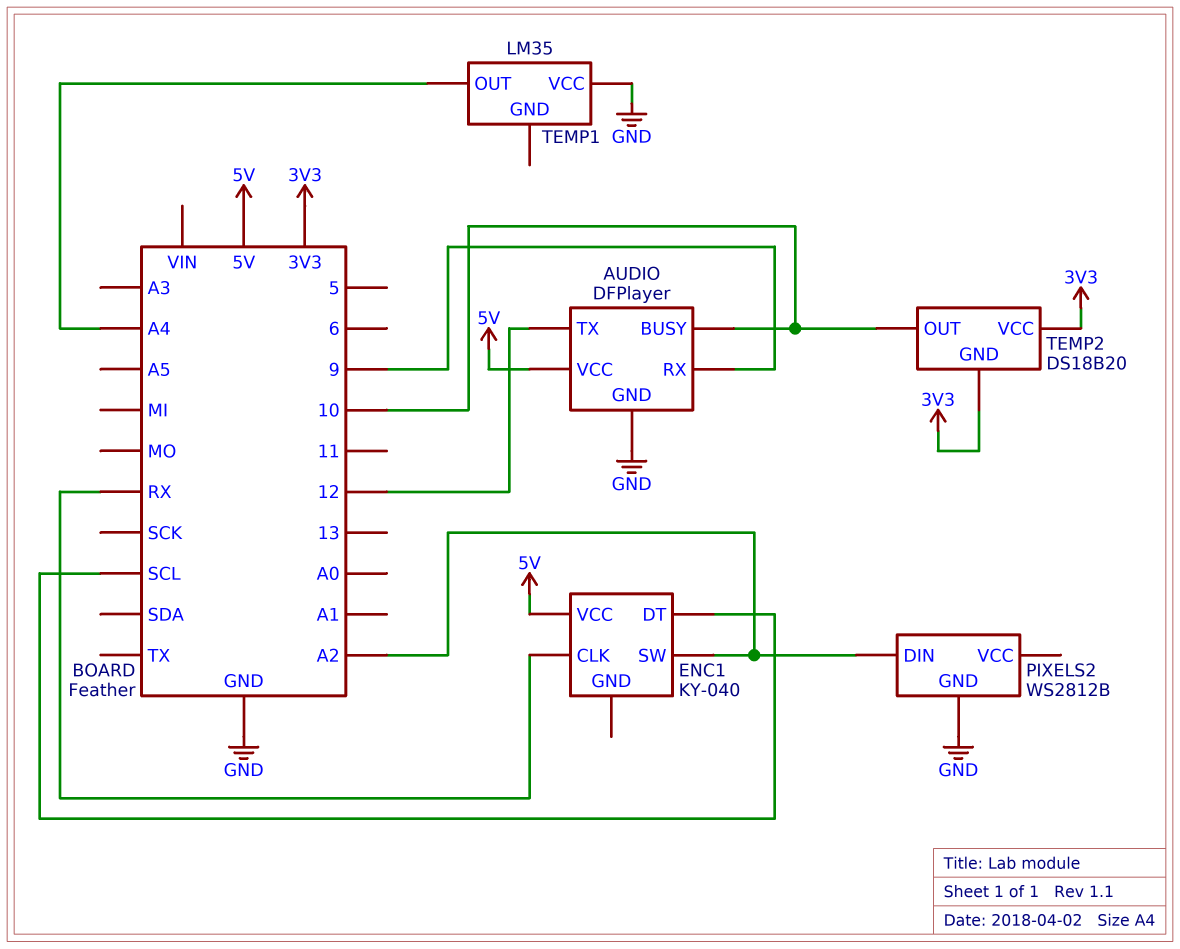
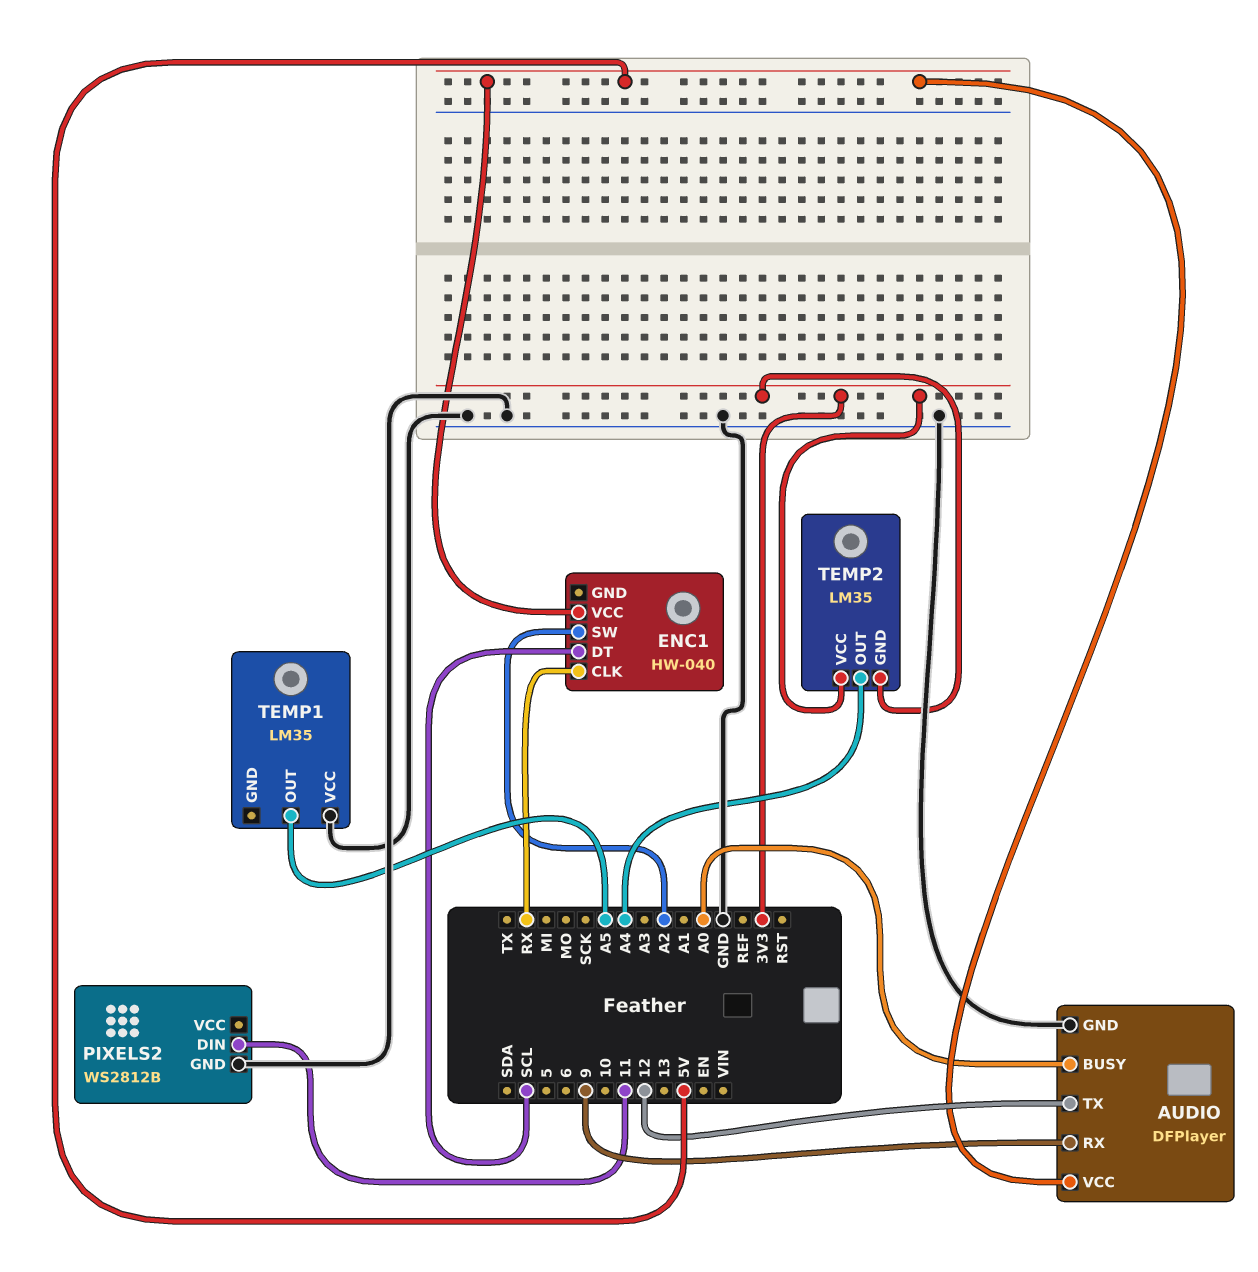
AUDIO pin BUSY: 10 -> A0
ENC1: KY-040 -> HW-040
PIXELS2 pin DIN: A2 -> 11
TEMP1 pin OUT: A4 -> A5
TEMP2: DS18B20 -> LM35
TEMP2 pin OUT: 10 -> A4

